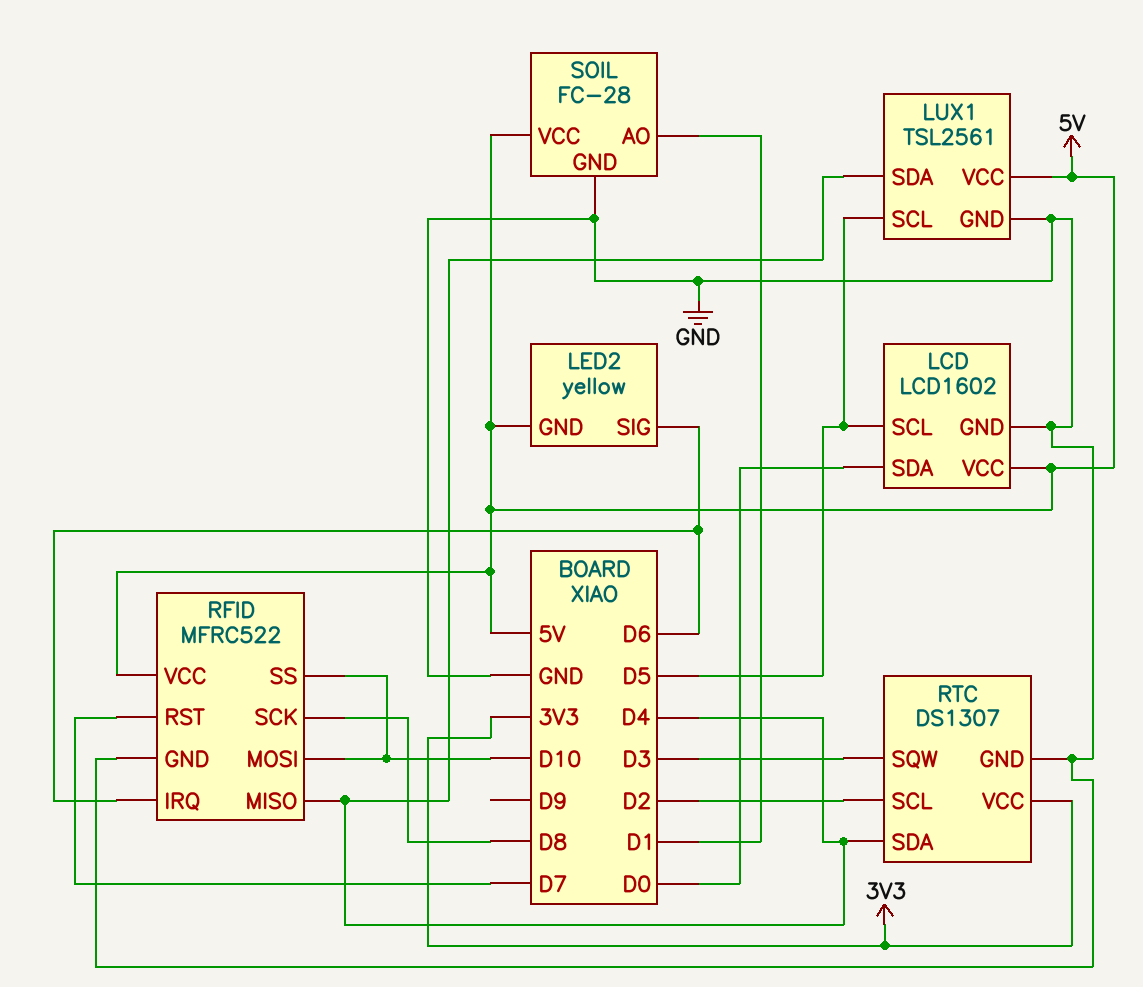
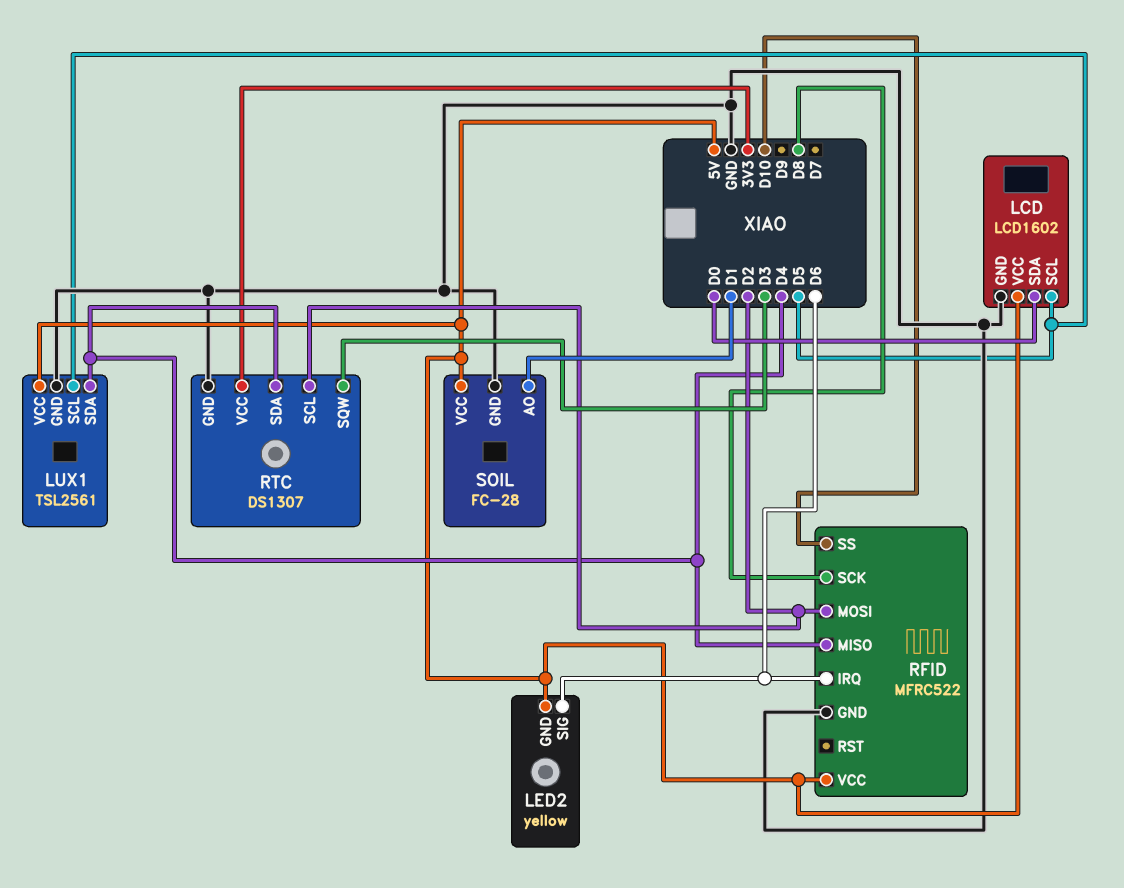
RFID pin MOSI: D10 -> D2
RFID pin RST: D7 -> none

